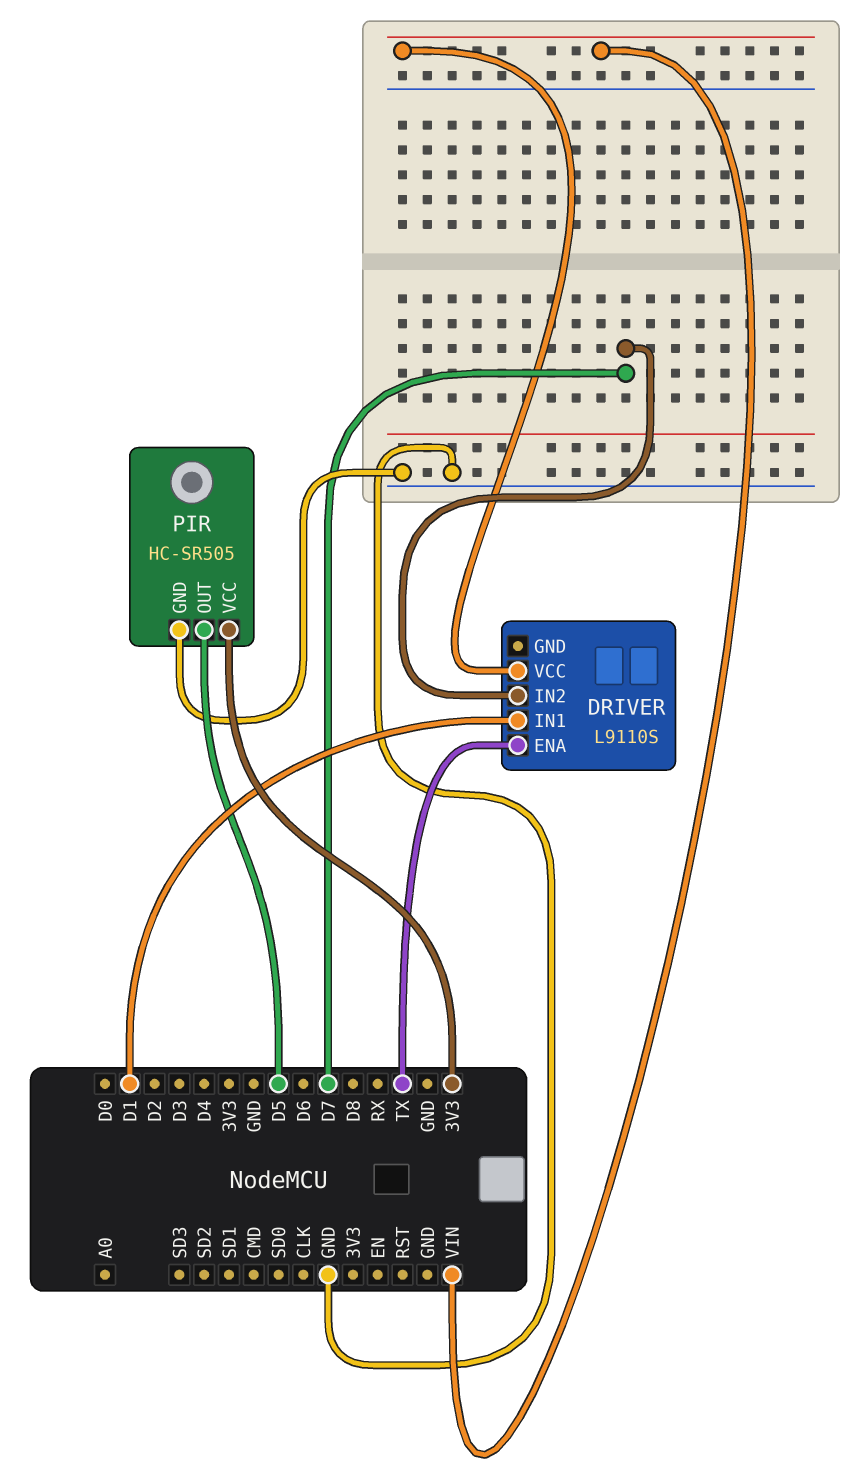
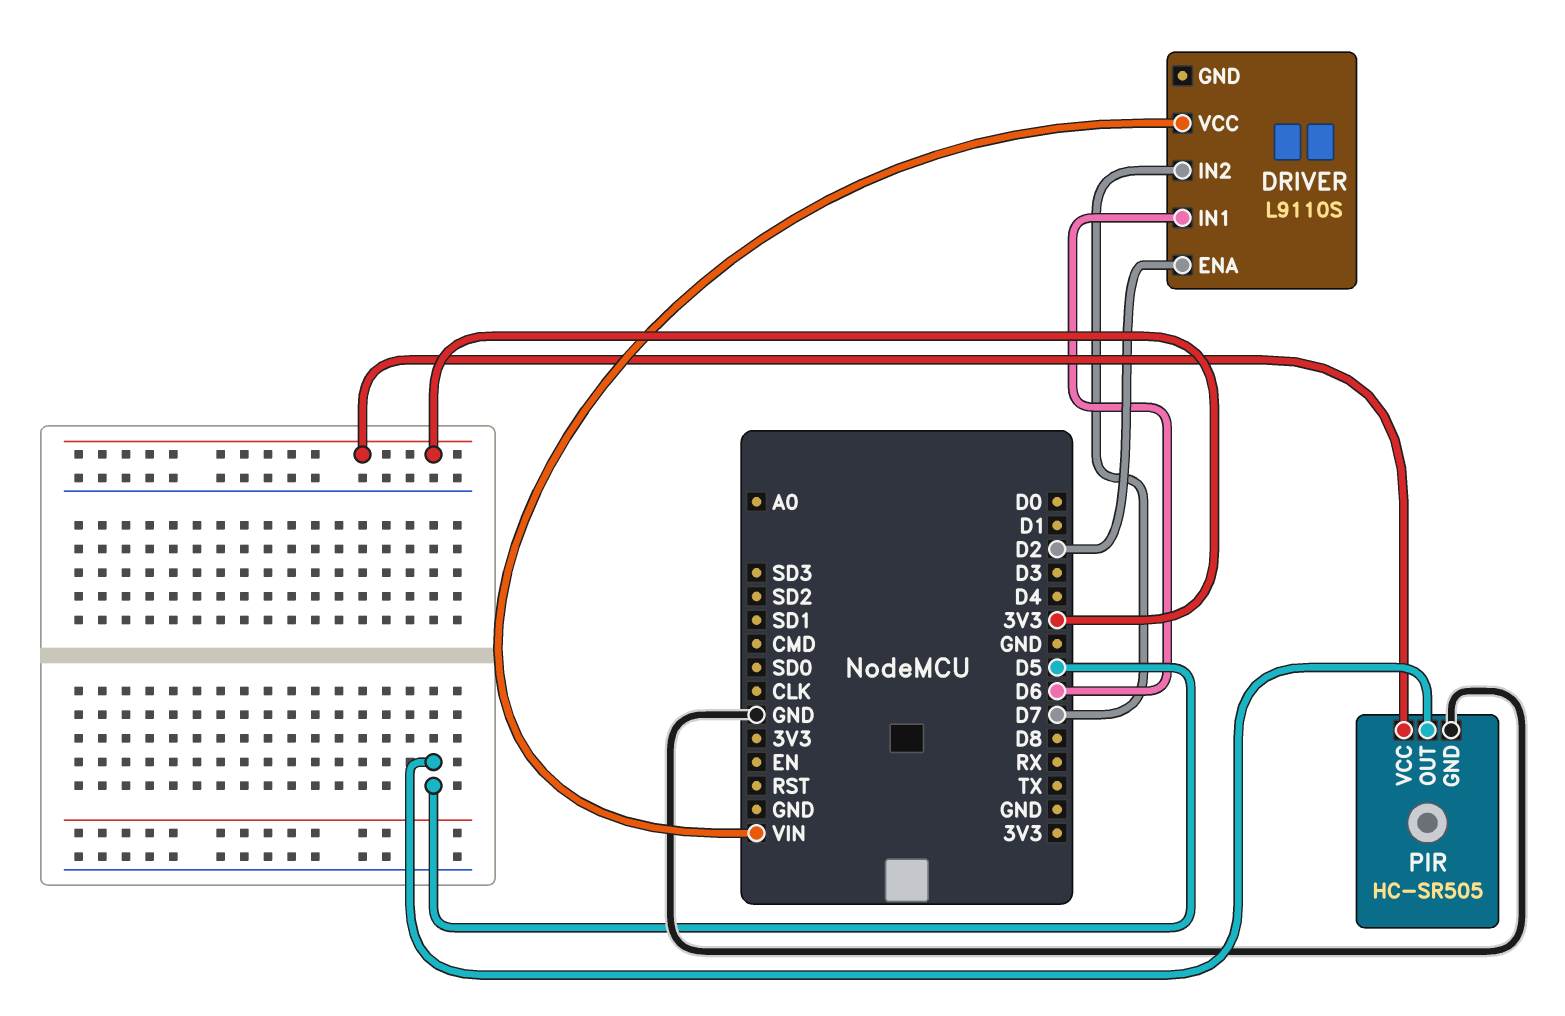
DRIVER pin ENA: TX -> D2
DRIVER pin IN1: D1 -> D6

